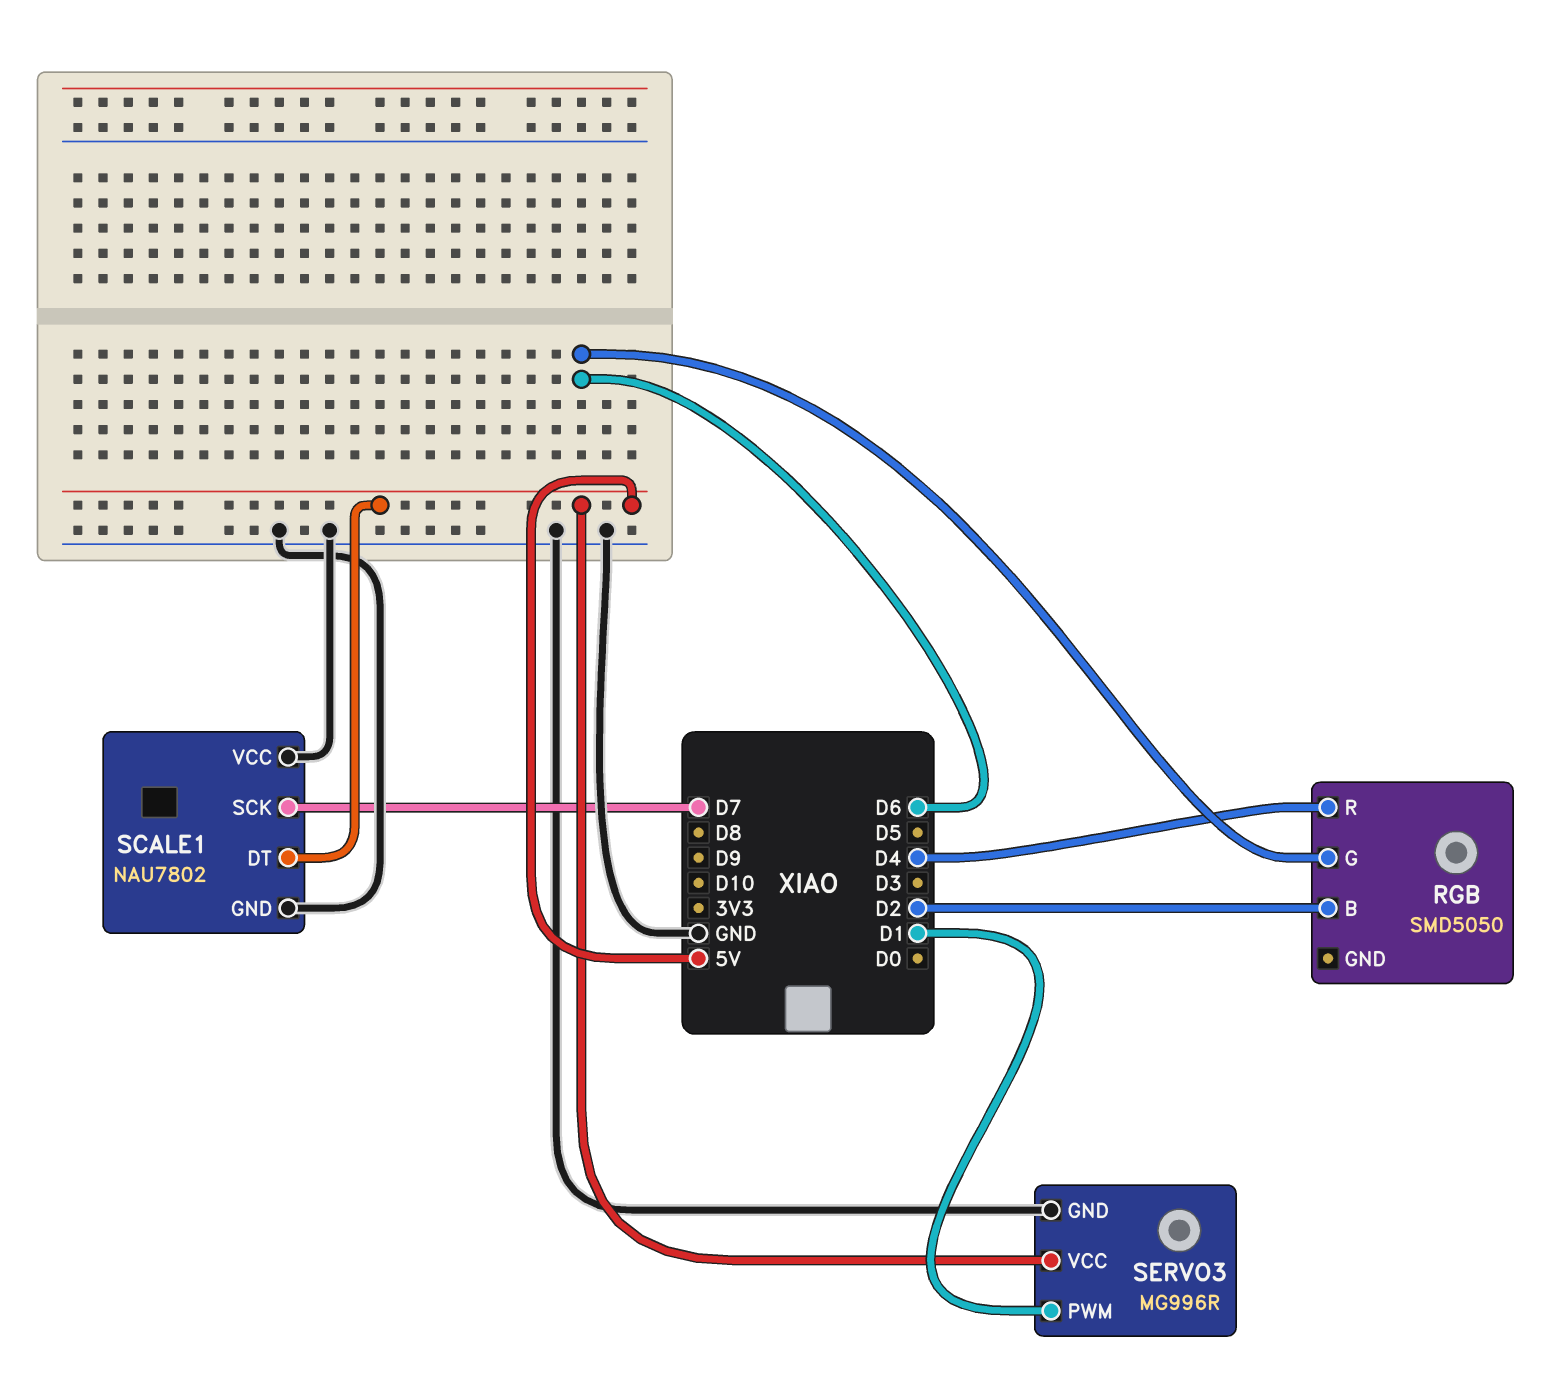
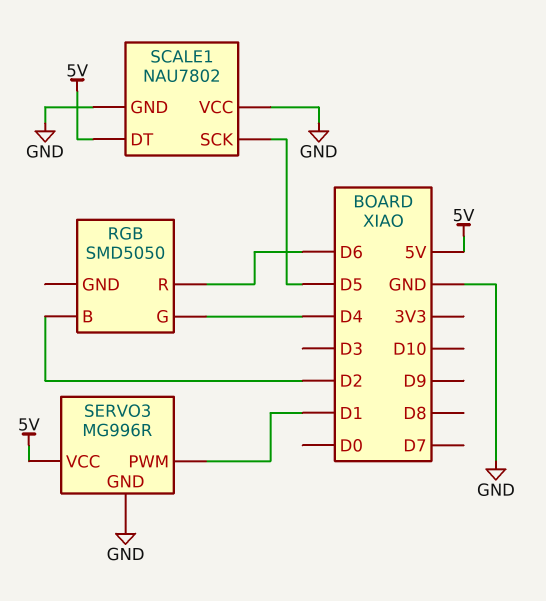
RGB pin G: D6 -> D4
RGB pin R: D4 -> D6
SCALE1 pin SCK: D7 -> D5

